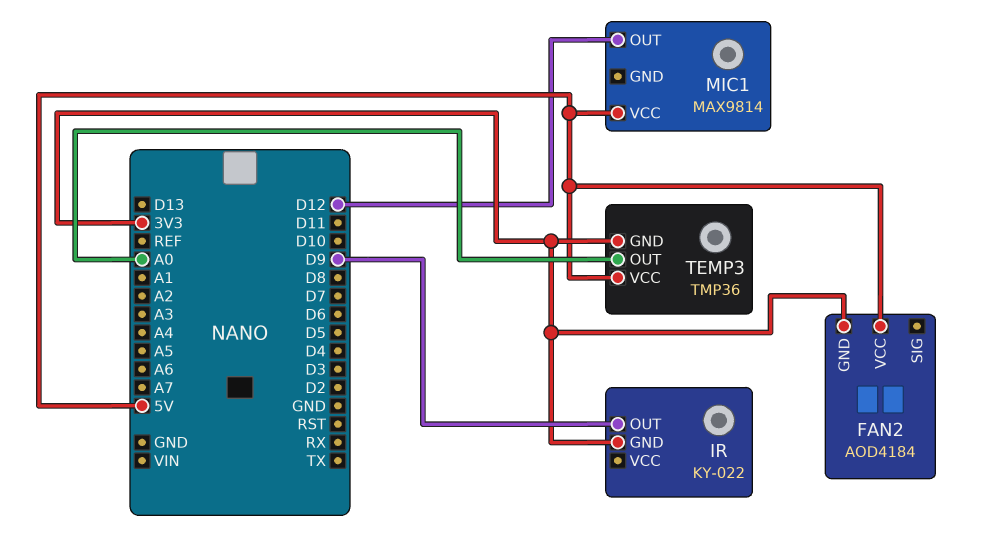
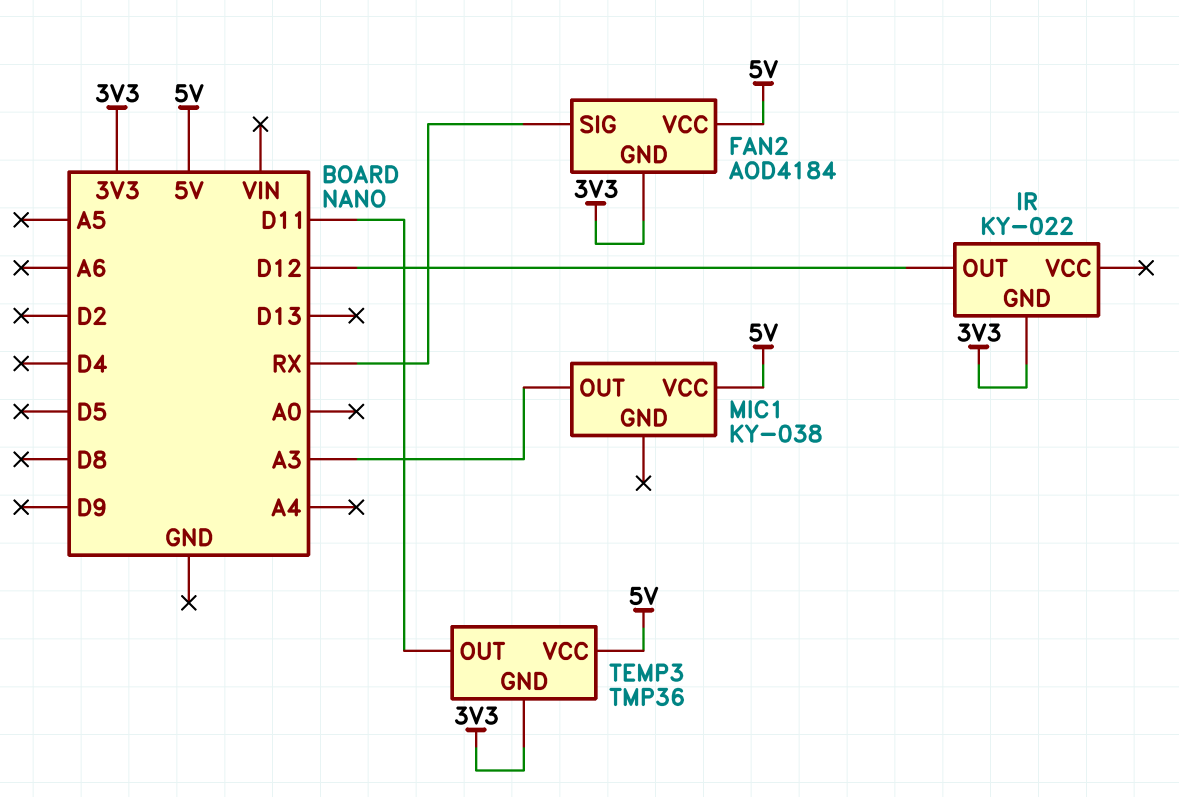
FAN2 pin SIG: none -> RX
IR pin OUT: D9 -> D12
MIC1: MAX9814 -> KY-038
MIC1 pin OUT: D12 -> A3
TEMP3 pin OUT: A0 -> D11

